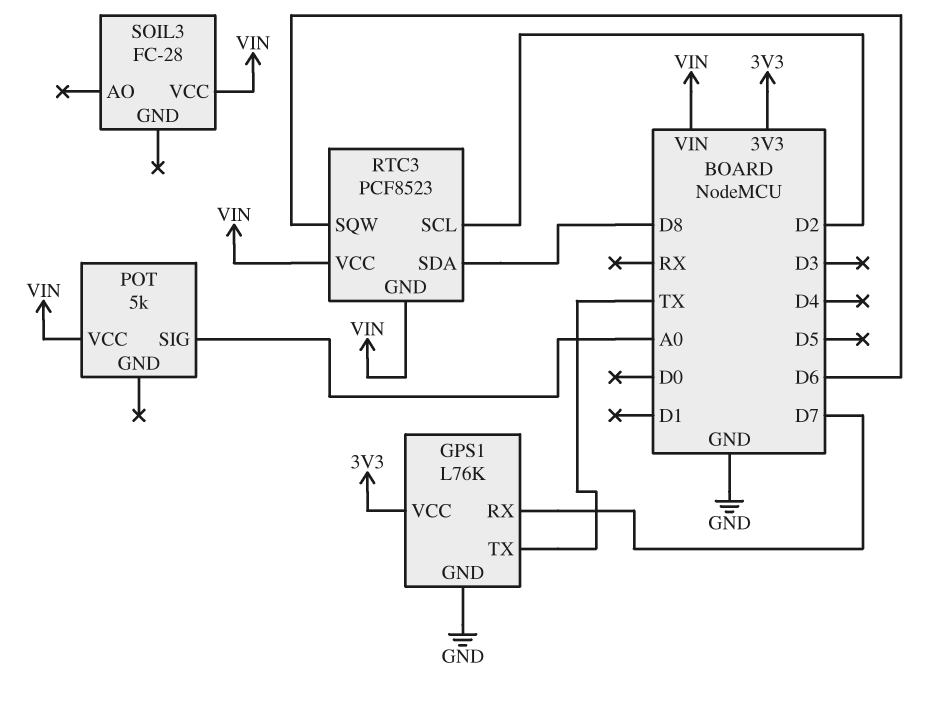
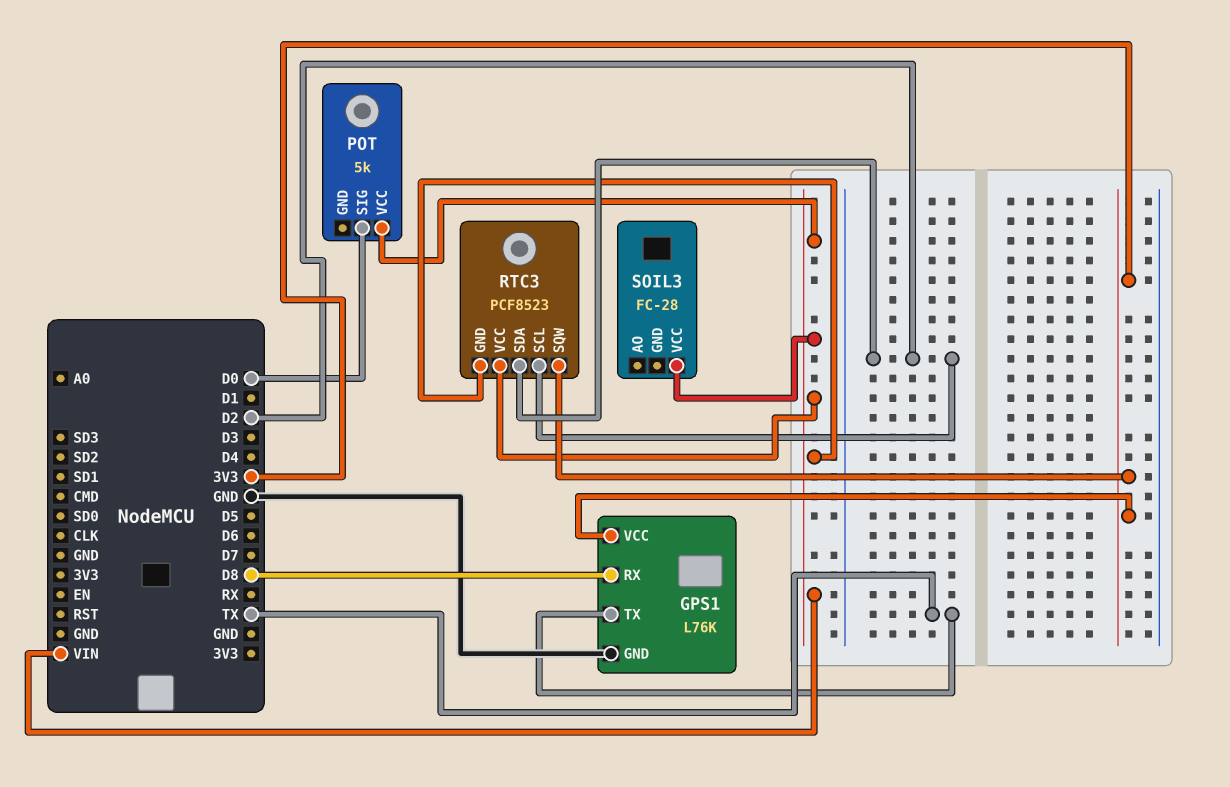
GPS1 pin RX: D7 -> D8
POT pin SIG: A0 -> D0
RTC3 pin SDA: D8 -> D2
RTC3 pin SQW: D6 -> 3V3

